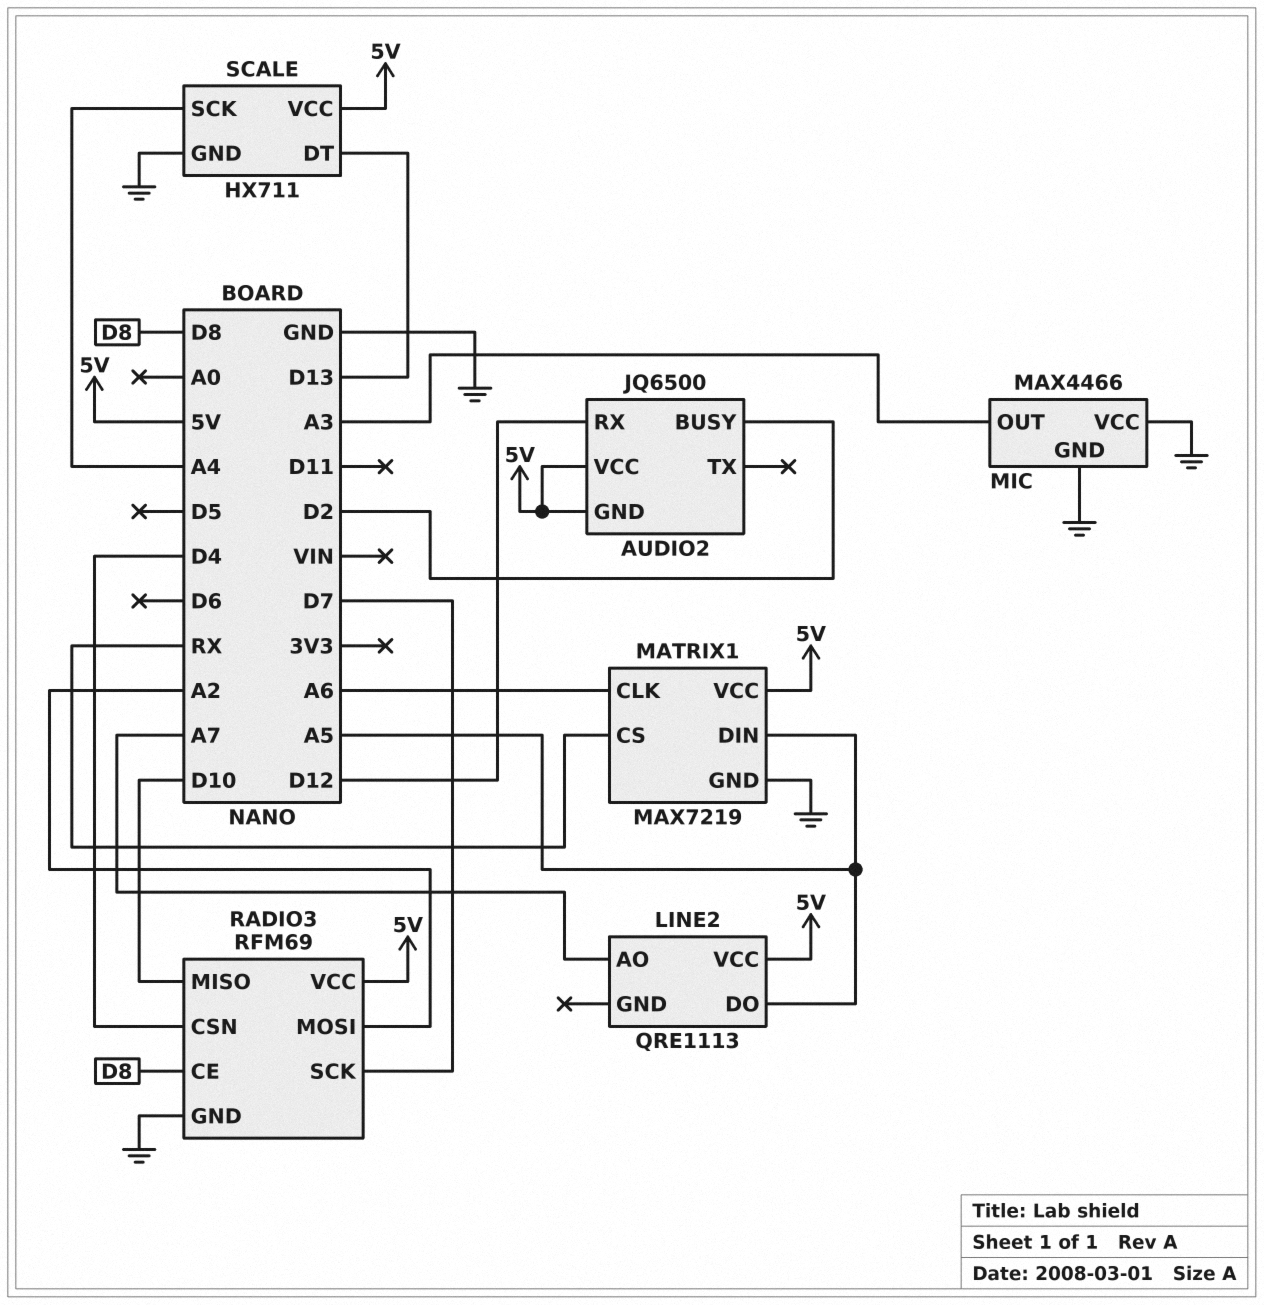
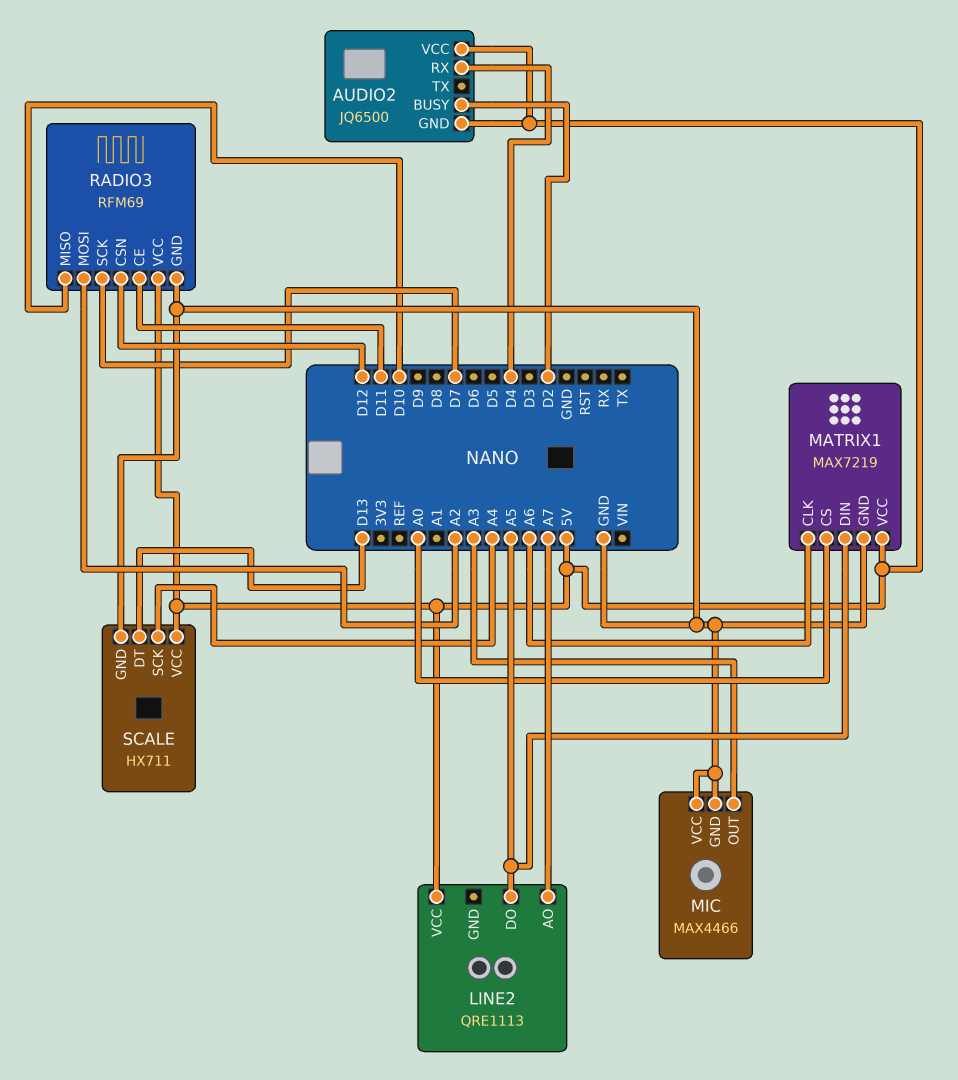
AUDIO2 pin RX: D12 -> D4
MATRIX1 pin CS: RX -> A0
RADIO3 pin CE: D8 -> D11
RADIO3 pin CSN: D4 -> D12

